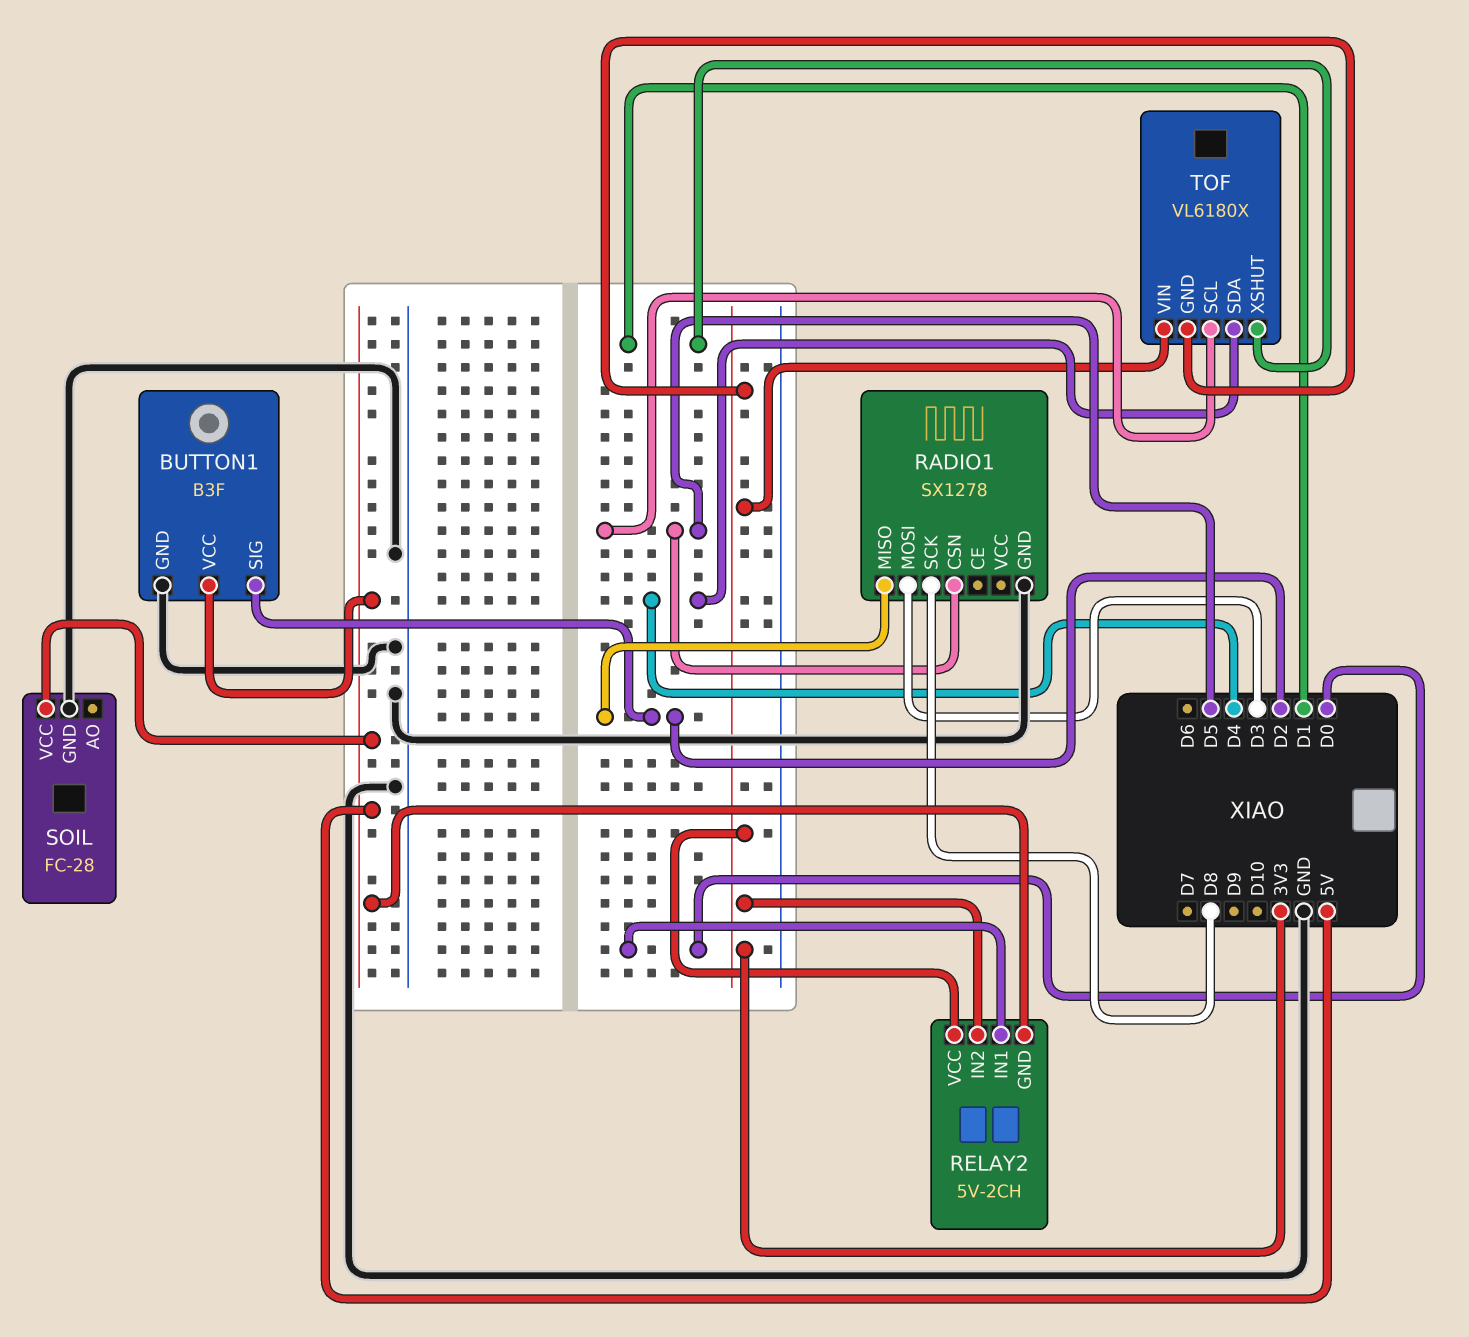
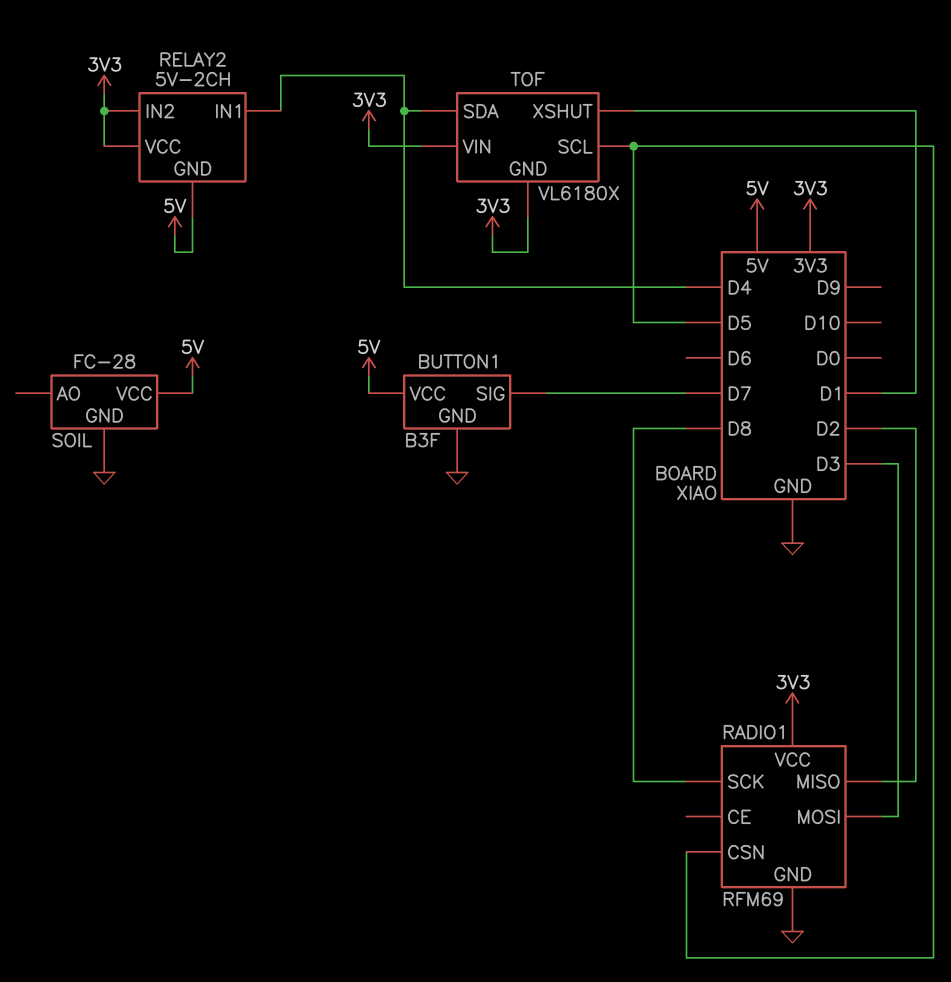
BUTTON1 pin SIG: D2 -> D7
RADIO1: SX1278 -> RFM69
RADIO1 pin VCC: none -> 3V3
RELAY2 pin IN1: D0 -> D4

